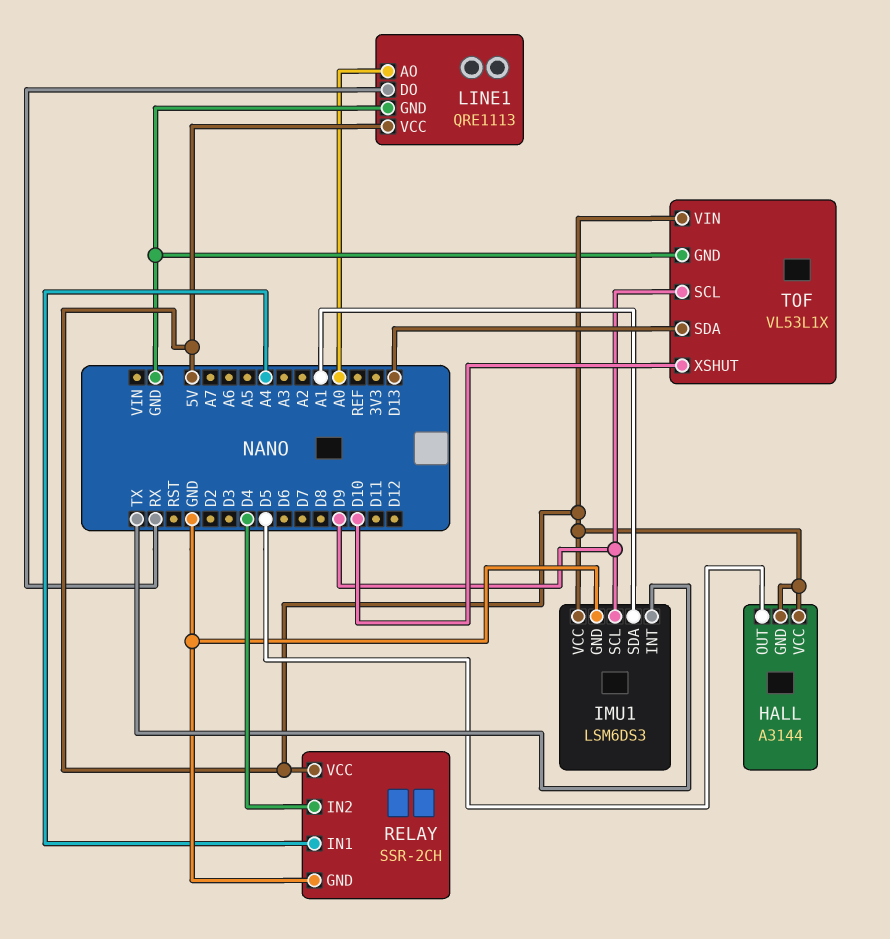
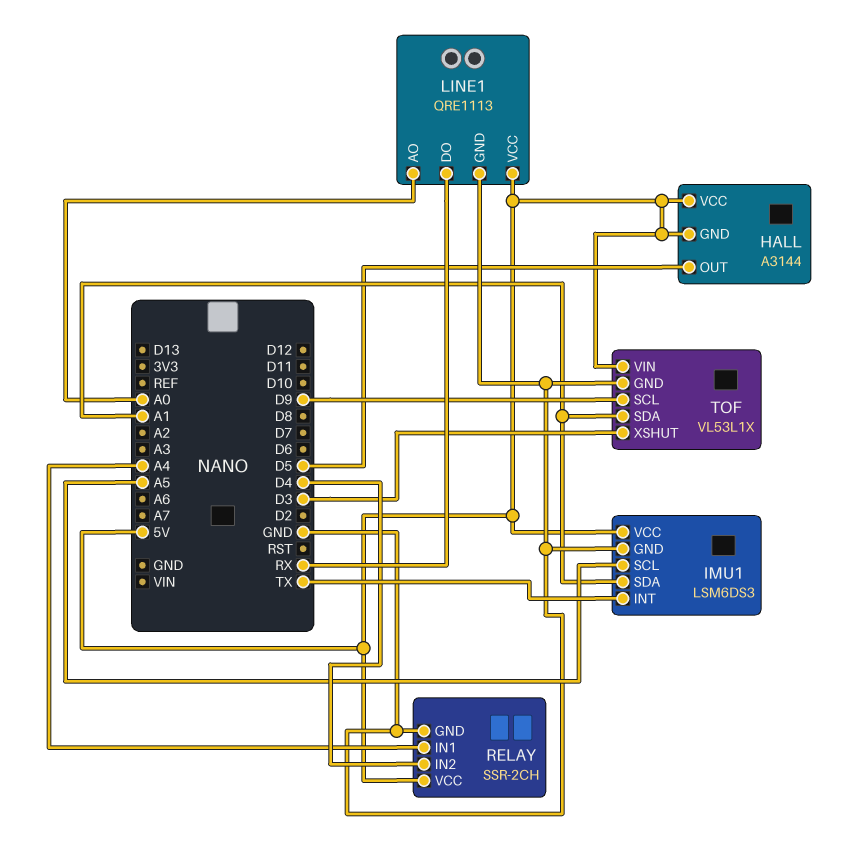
IMU1 pin SCL: D9 -> A5
TOF pin SDA: D13 -> A1
TOF pin XSHUT: D10 -> D3

